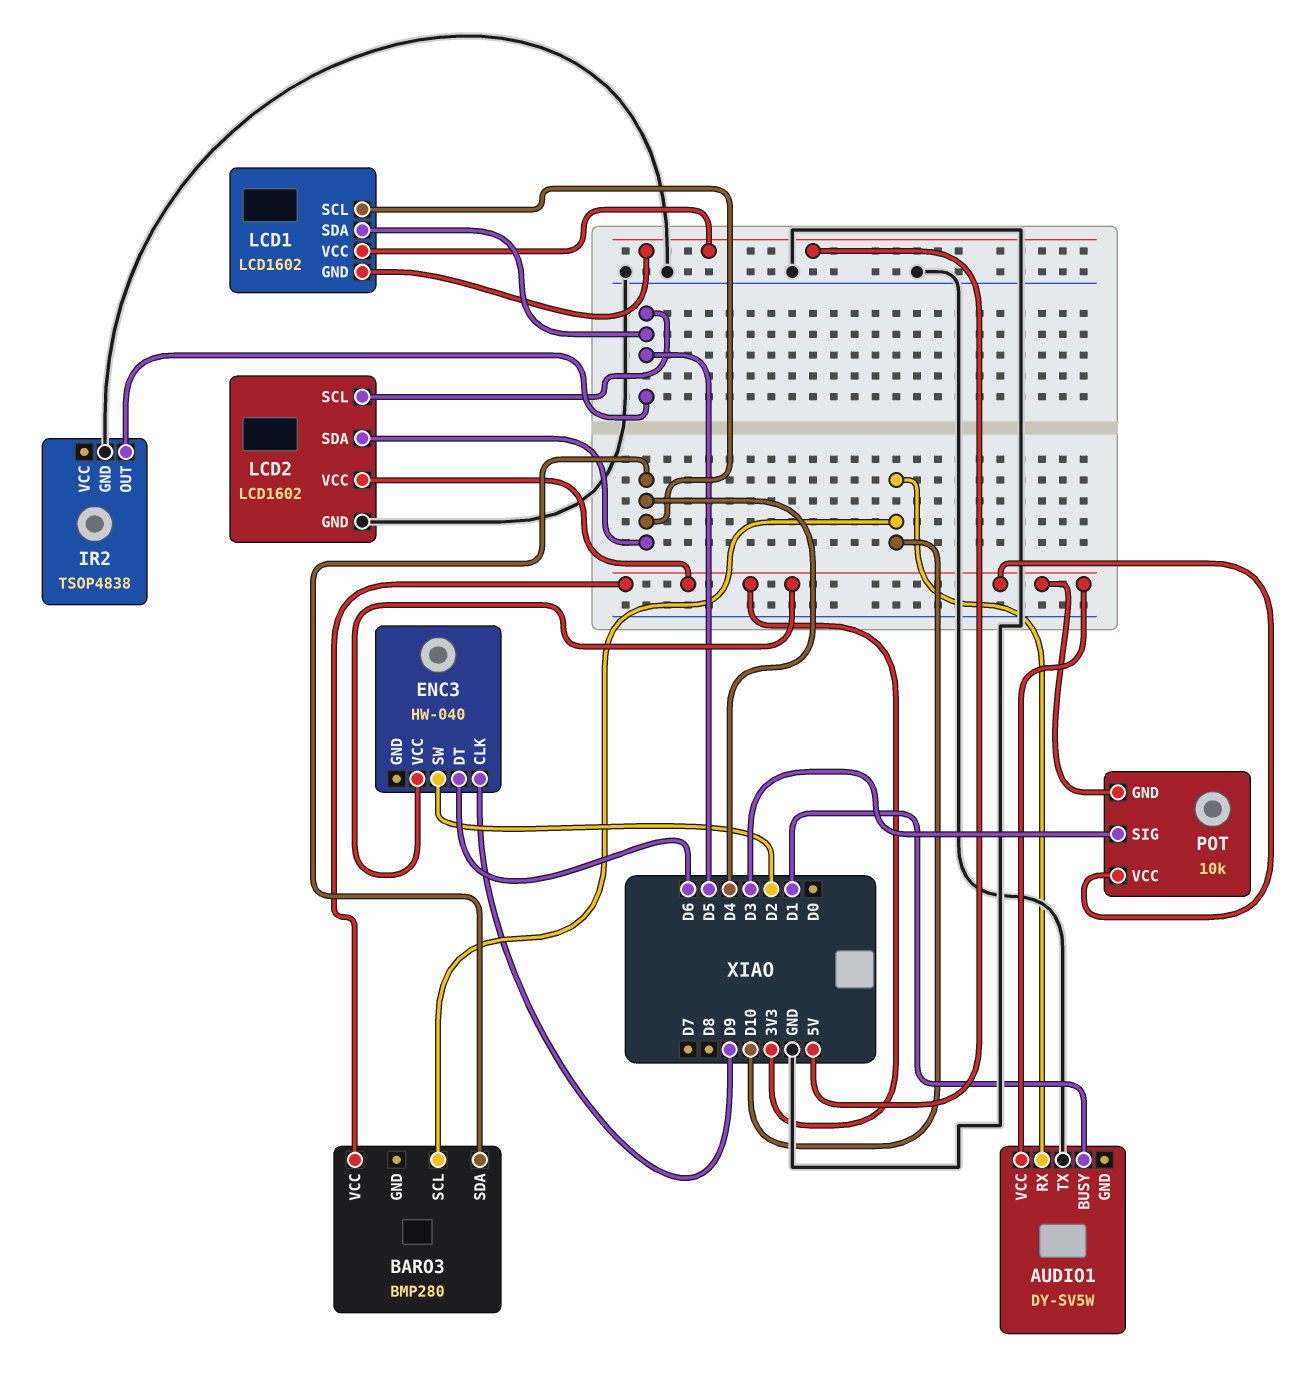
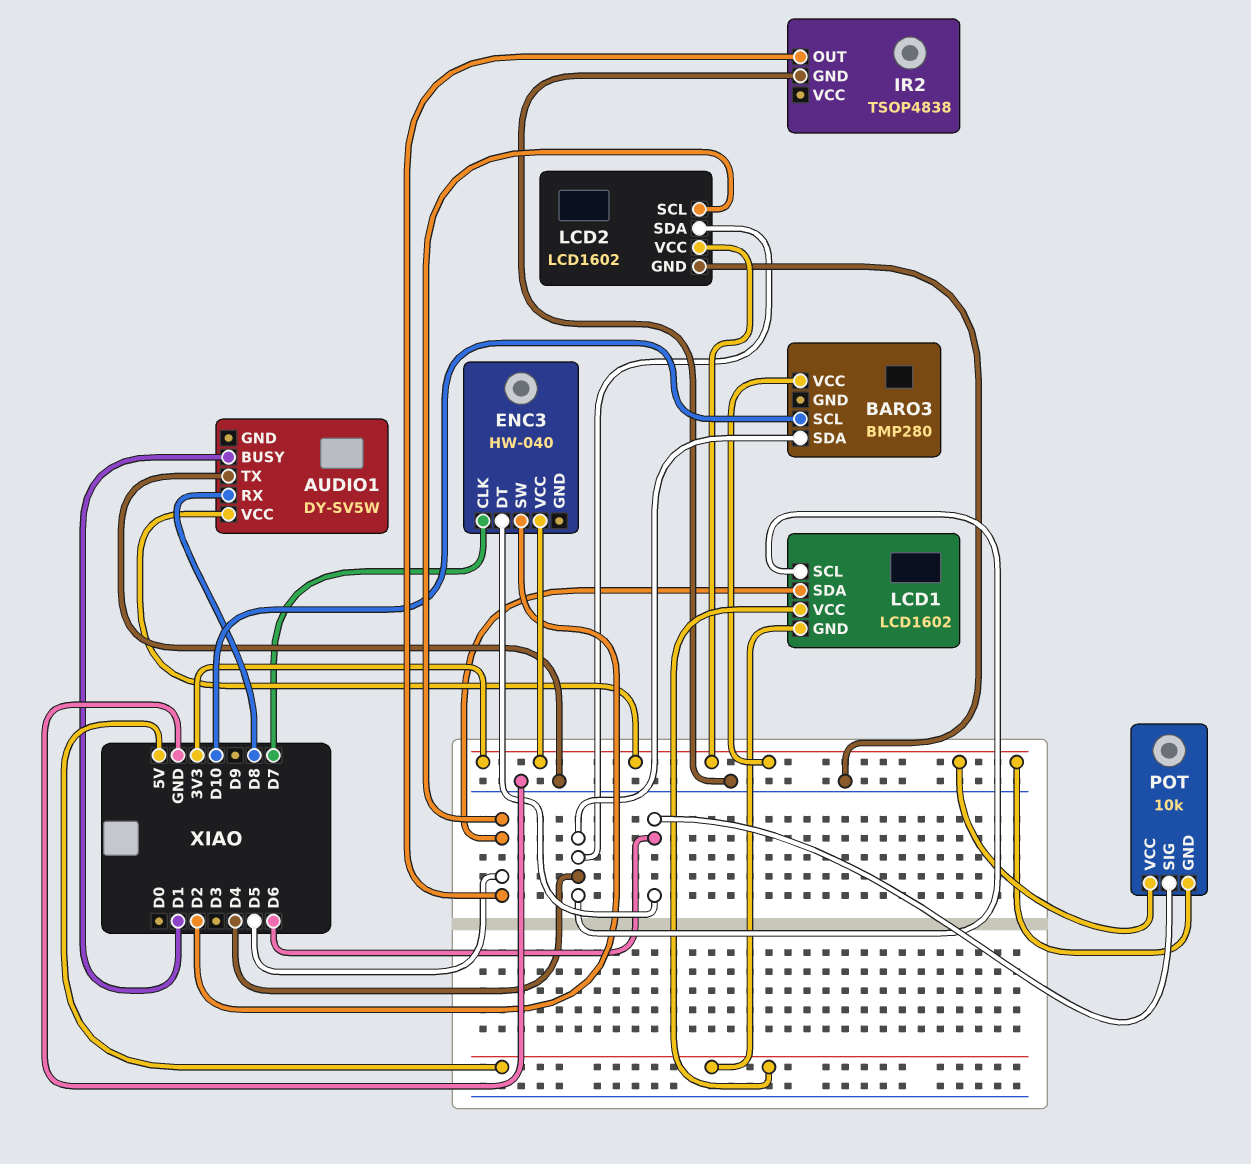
AUDIO1 pin RX: D10 -> D8
ENC3 pin CLK: D9 -> D7
POT pin SIG: D3 -> D6

